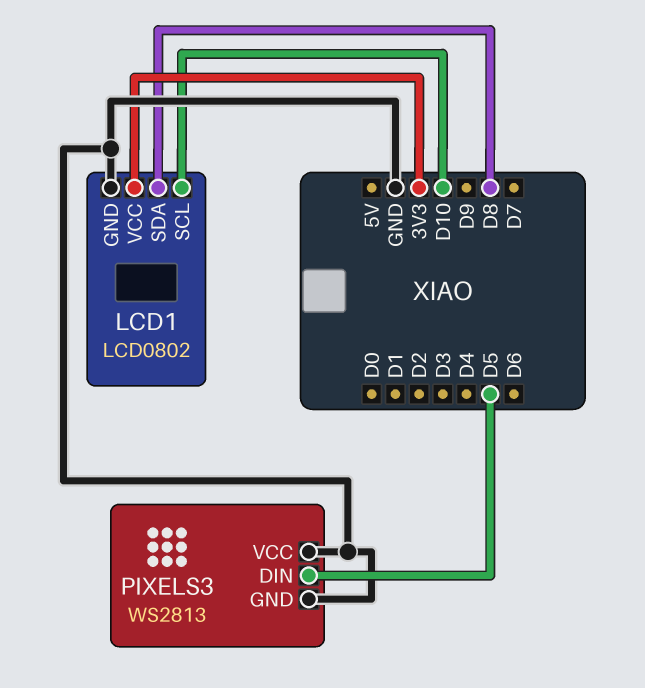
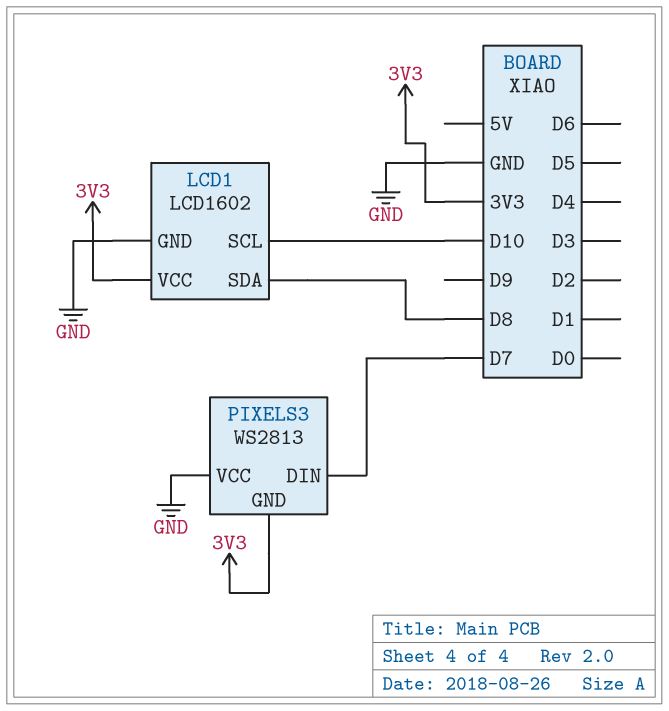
LCD1: LCD0802 -> LCD1602
PIXELS3 pin DIN: D5 -> D7
PIXELS3 pin GND: GND -> 3V3

